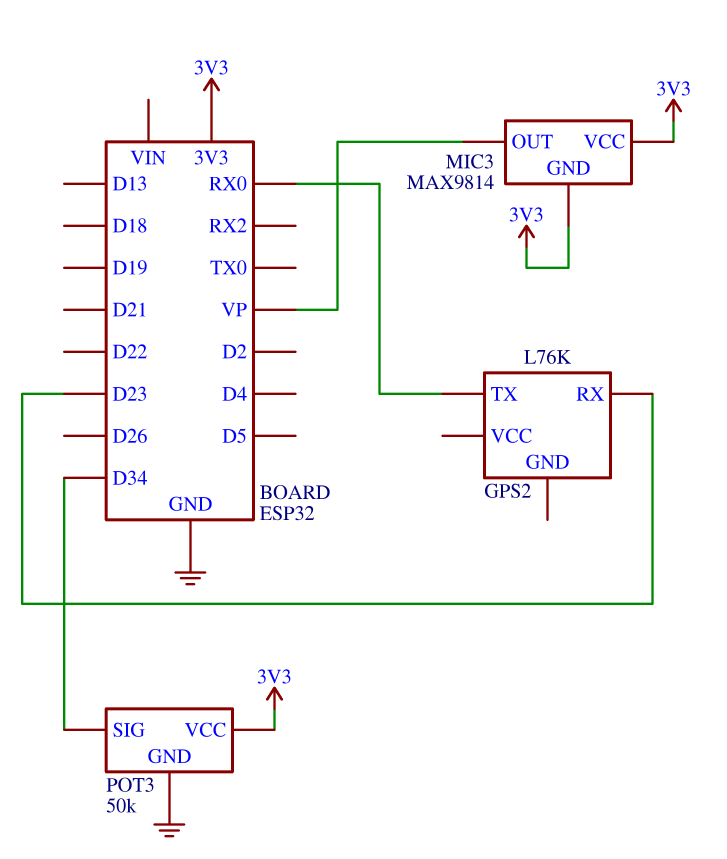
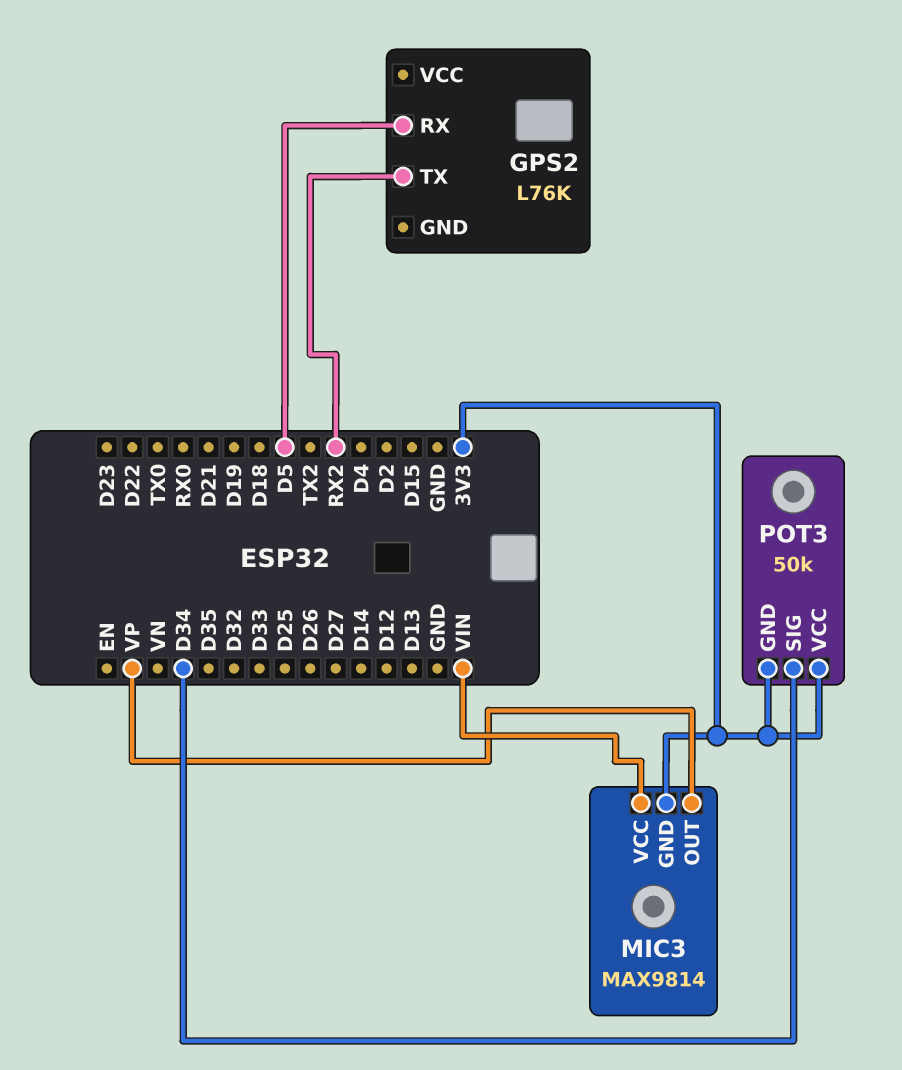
GPS2 pin RX: D23 -> D5
GPS2 pin TX: RX0 -> RX2
MIC3 pin VCC: 3V3 -> VIN
POT3 pin GND: GND -> 3V3

